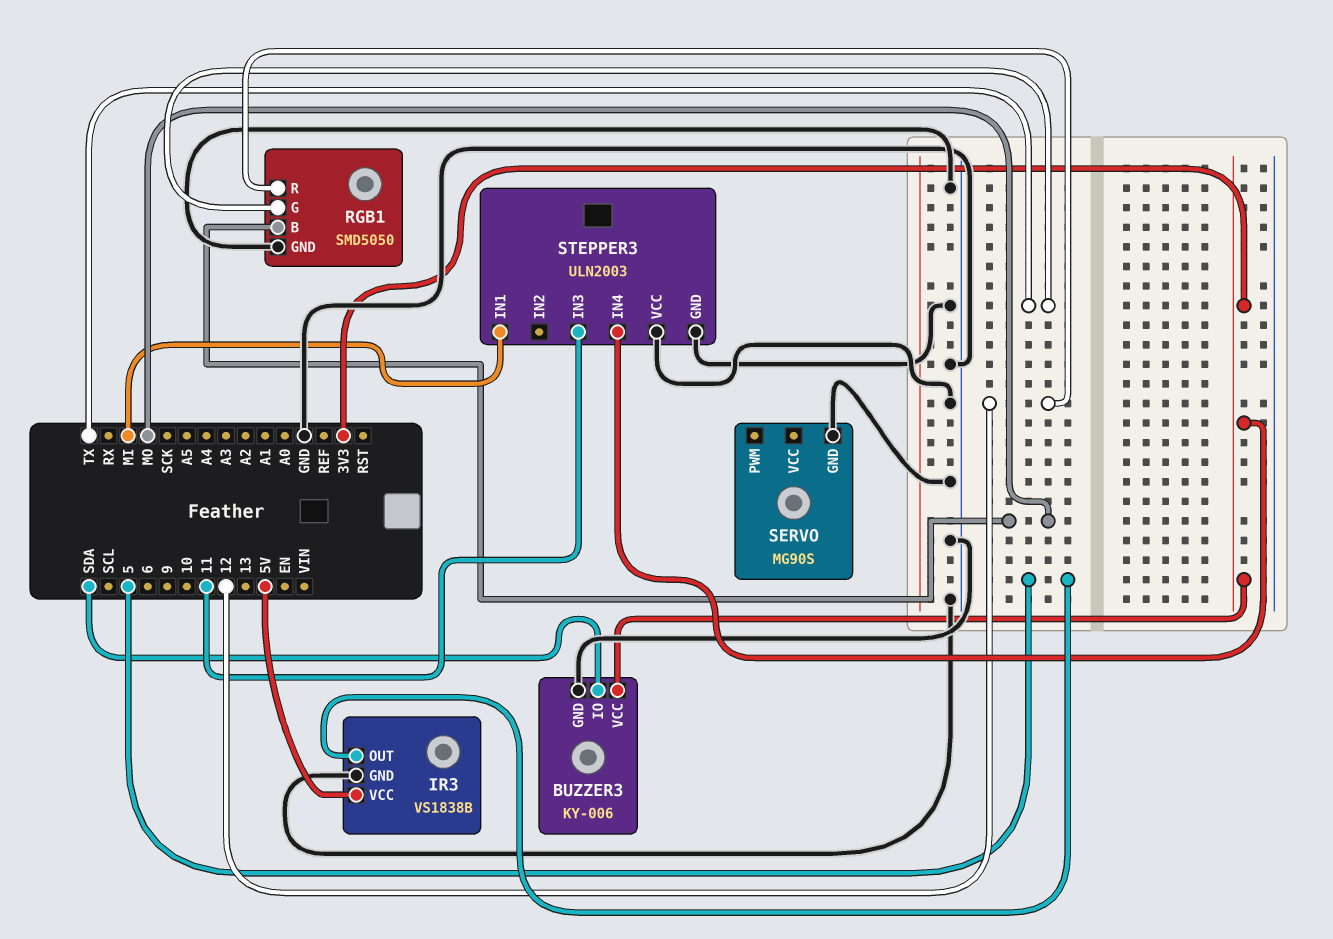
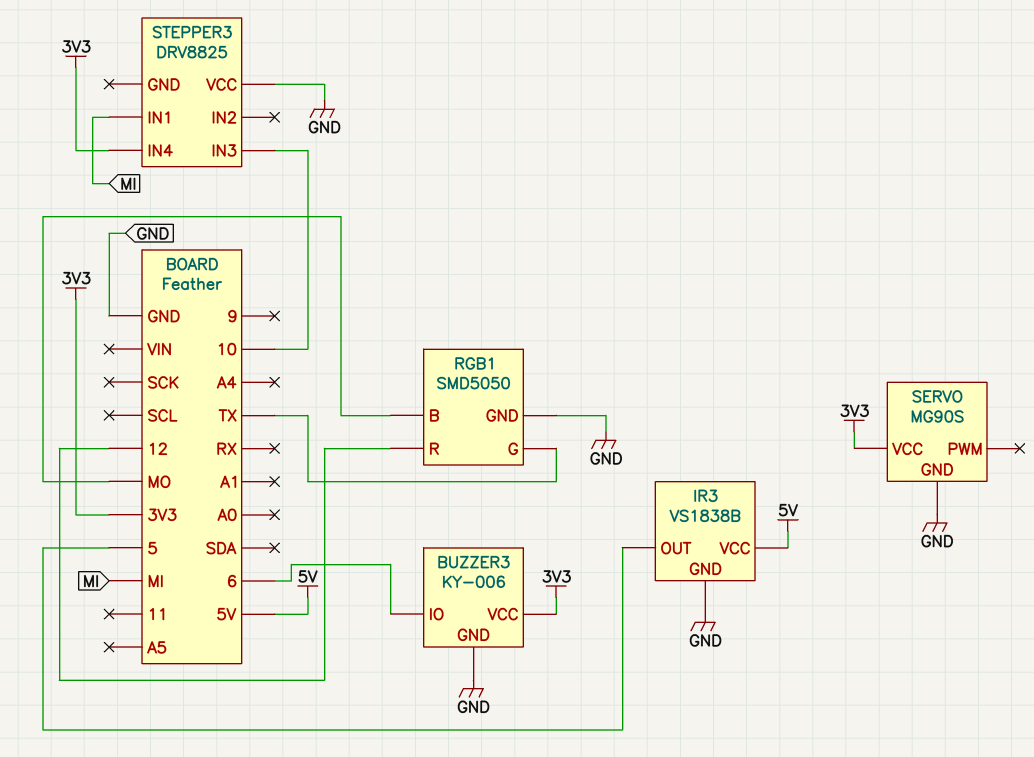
BUZZER3 pin IO: SDA -> 6
SERVO pin VCC: none -> 3V3
STEPPER3: ULN2003 -> DRV8825
STEPPER3 pin GND: GND -> none
STEPPER3 pin IN3: 11 -> 10

